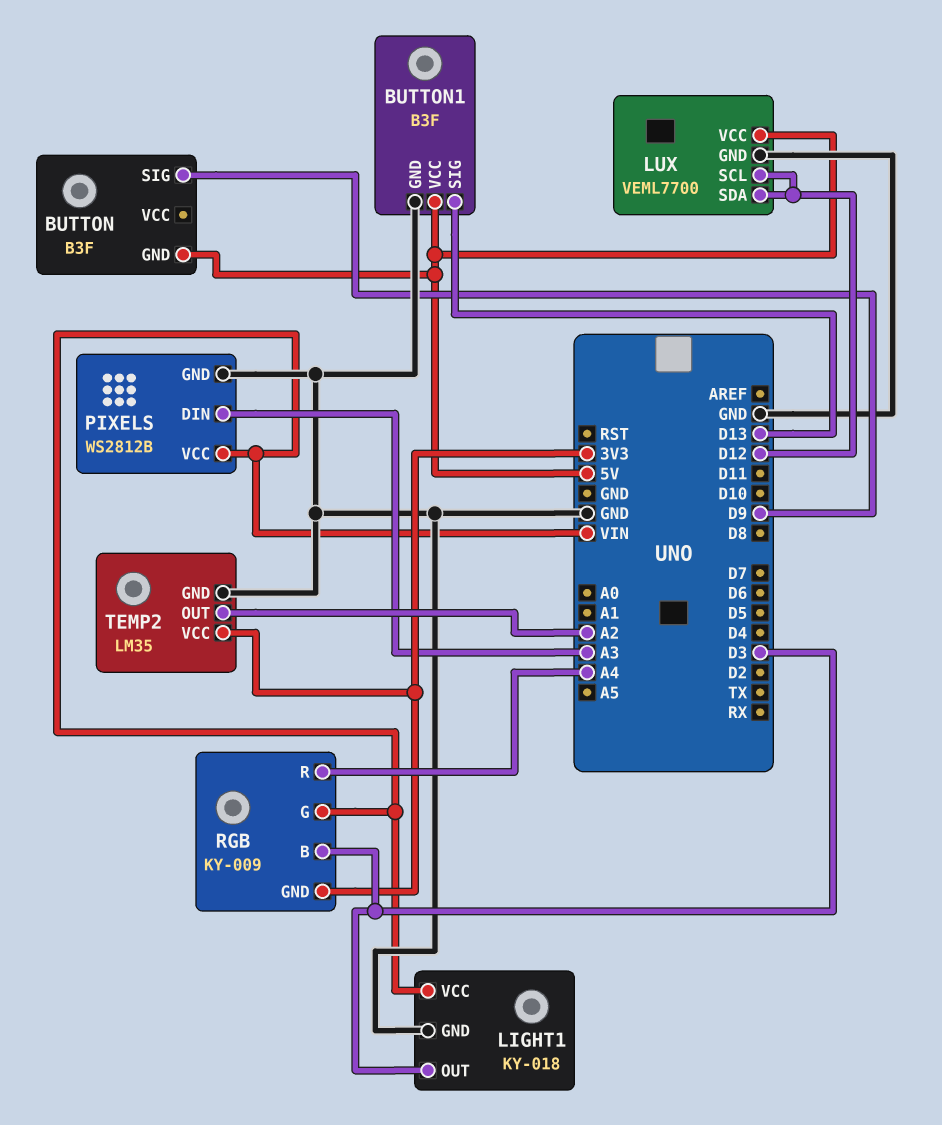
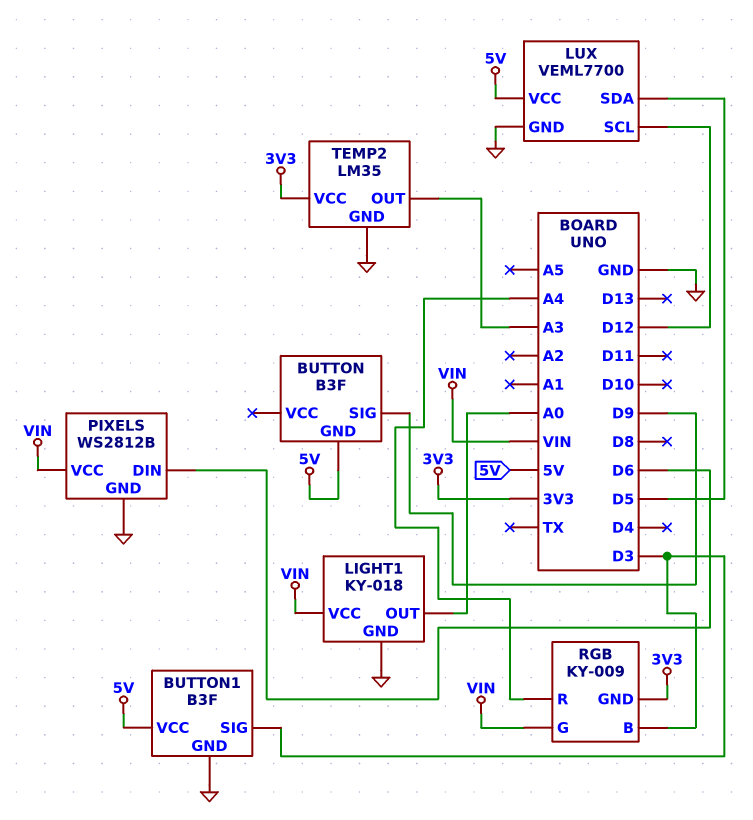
BUTTON1 pin SIG: D13 -> D3
LIGHT1 pin OUT: D3 -> A0
LUX pin SDA: D12 -> D5
PIXELS pin DIN: A3 -> D6
TEMP2 pin OUT: A2 -> A3

